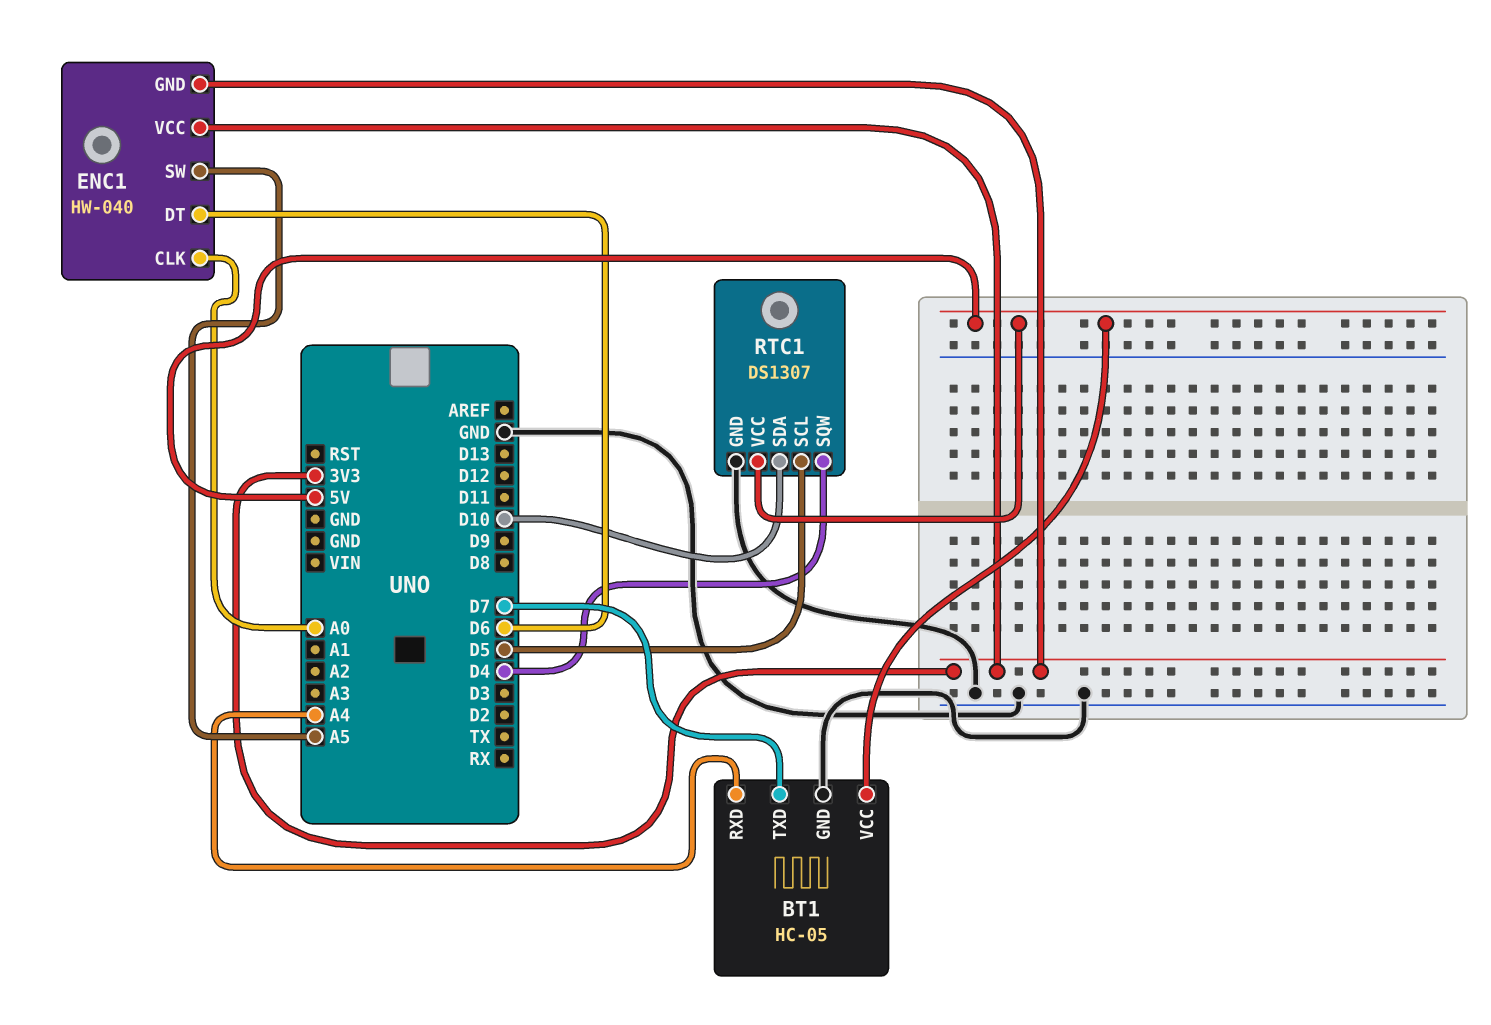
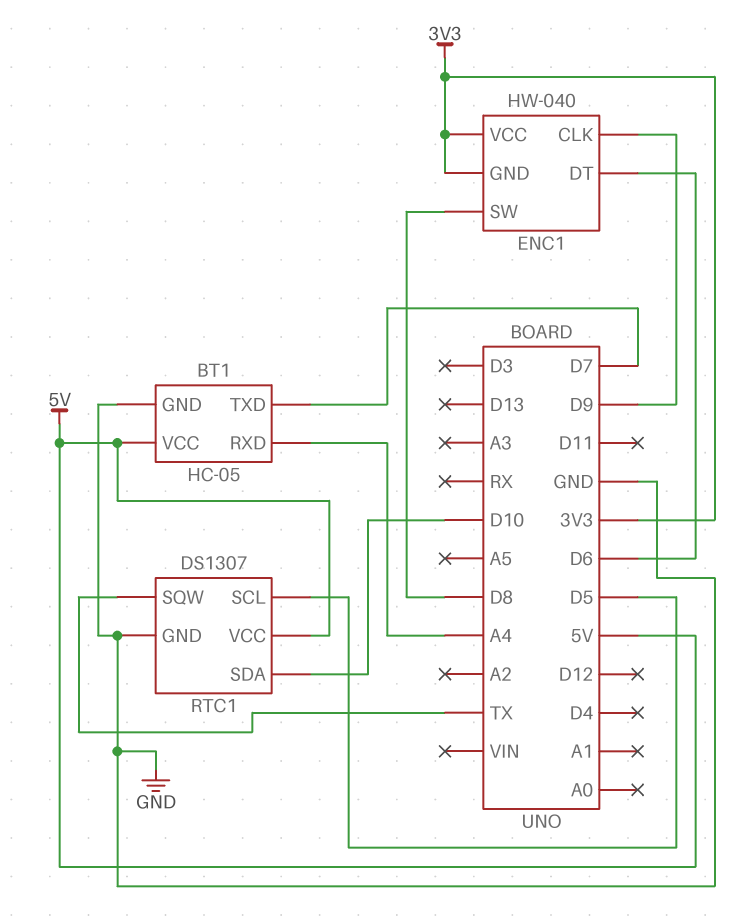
ENC1 pin CLK: A0 -> D9
ENC1 pin SW: A5 -> D8
RTC1 pin SQW: D4 -> TX

